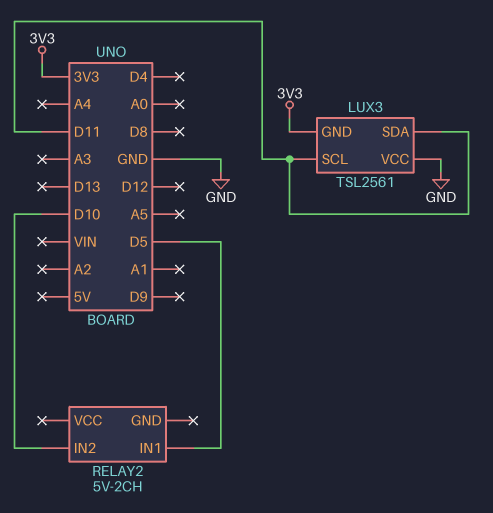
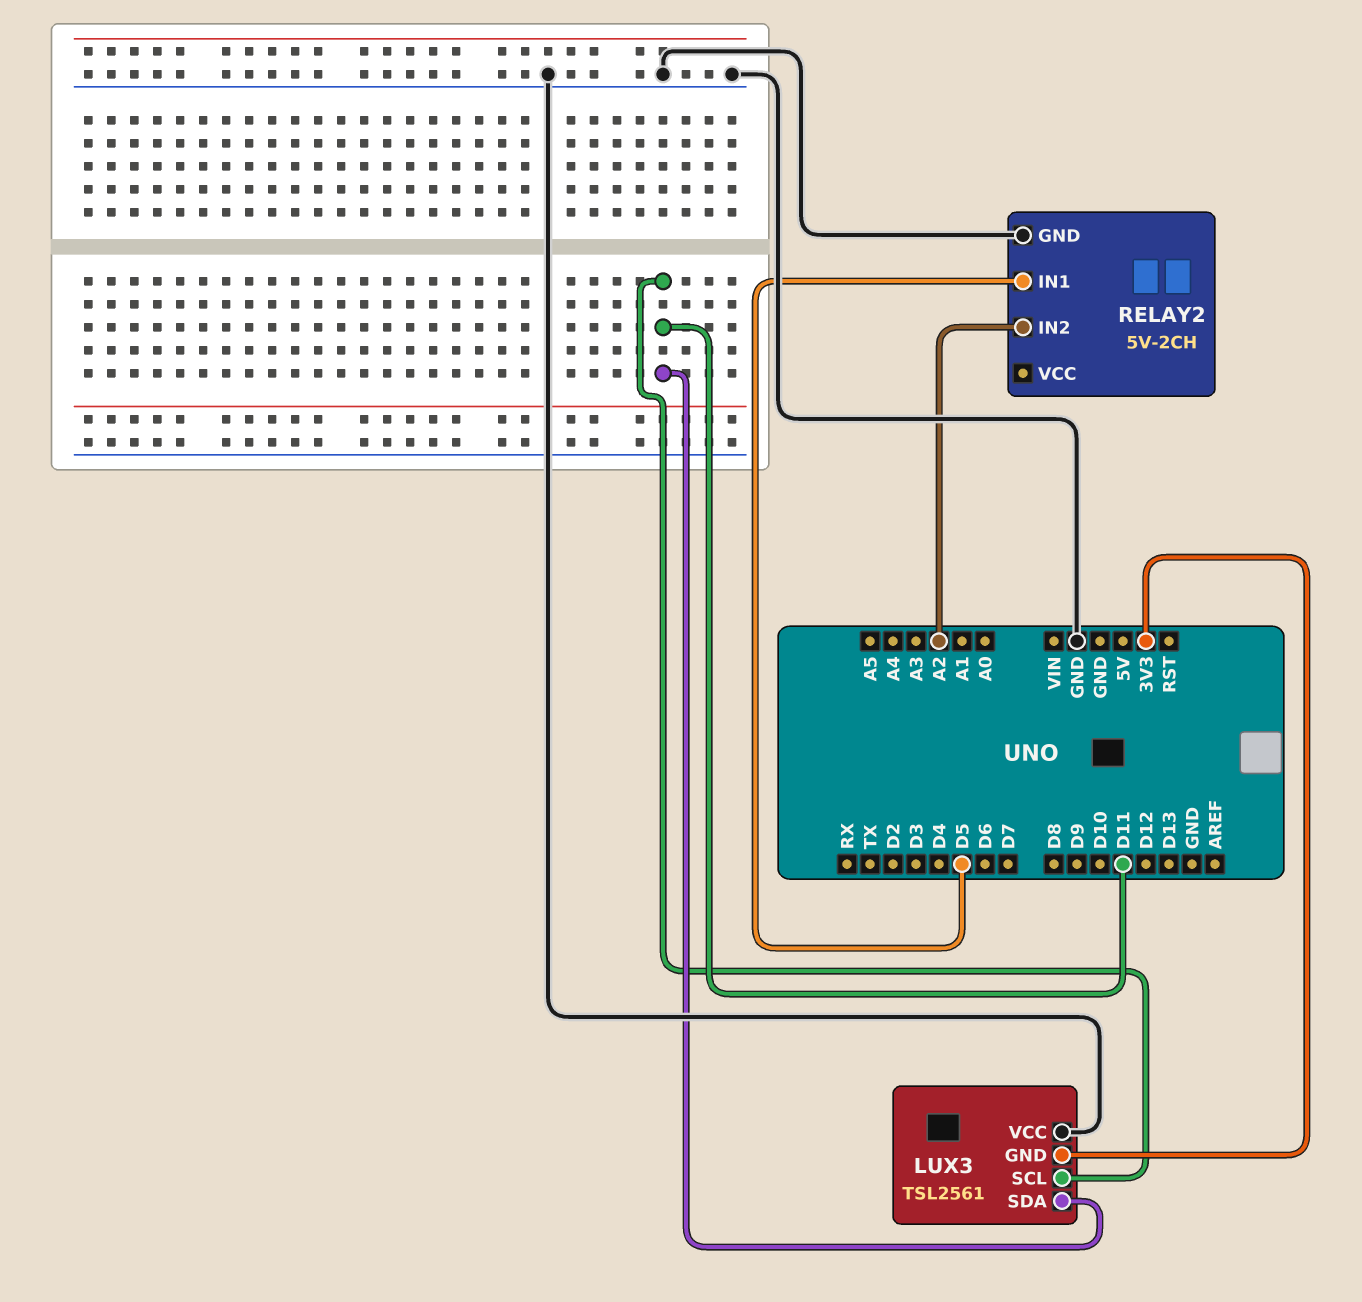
RELAY2 pin GND: none -> GND
RELAY2 pin IN2: D10 -> A2

